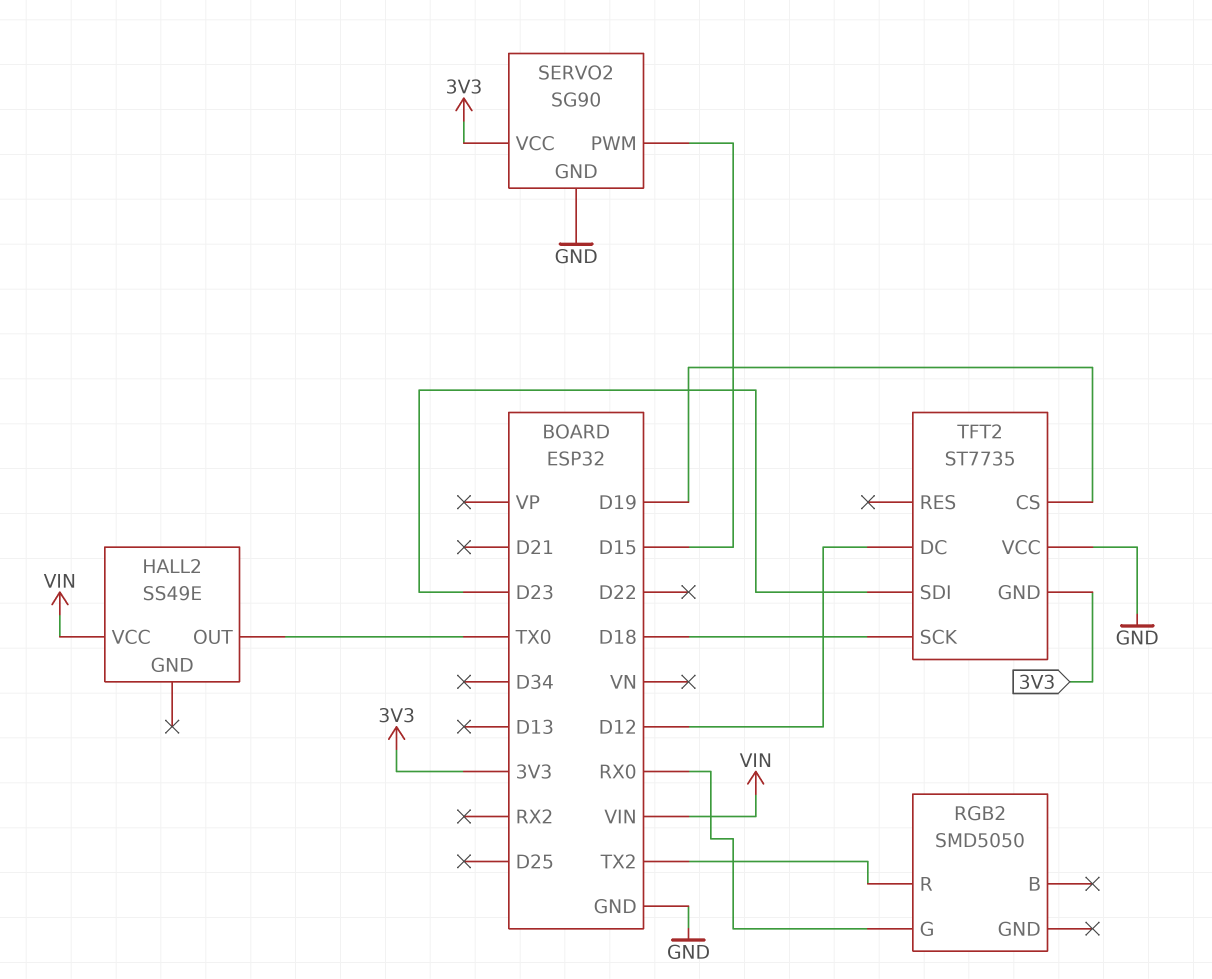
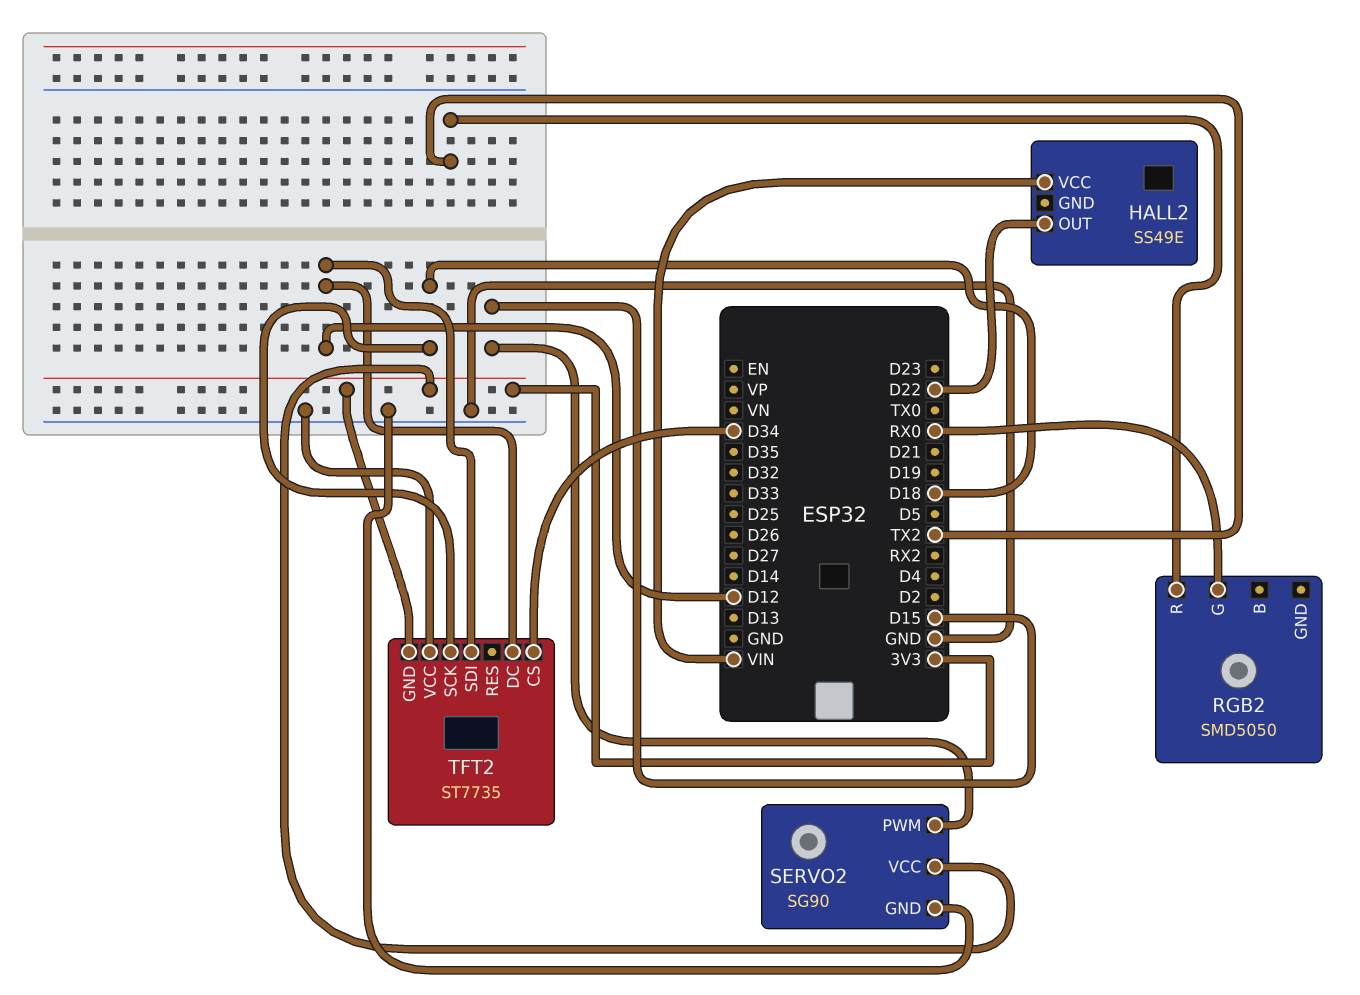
HALL2 pin OUT: TX0 -> D22
TFT2 pin CS: D19 -> D34
TFT2 pin SDI: D23 -> D12

